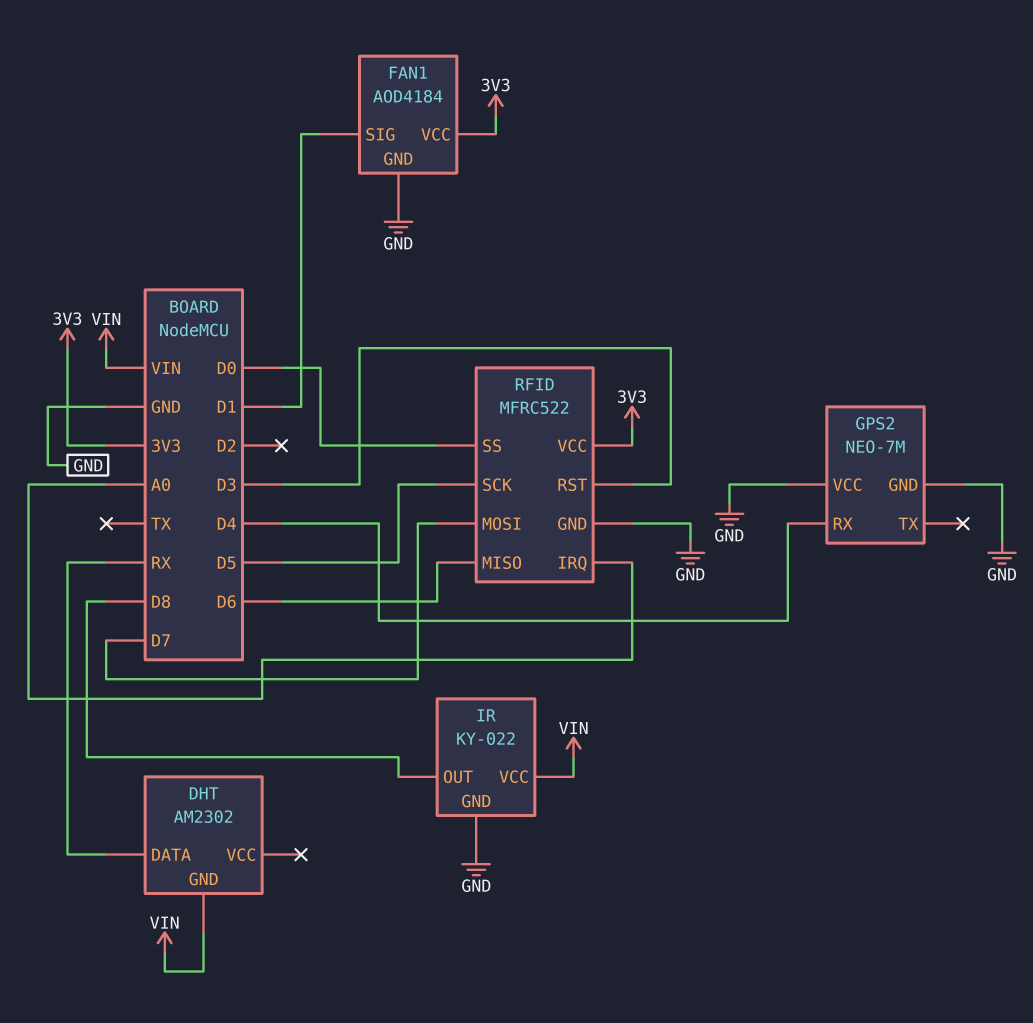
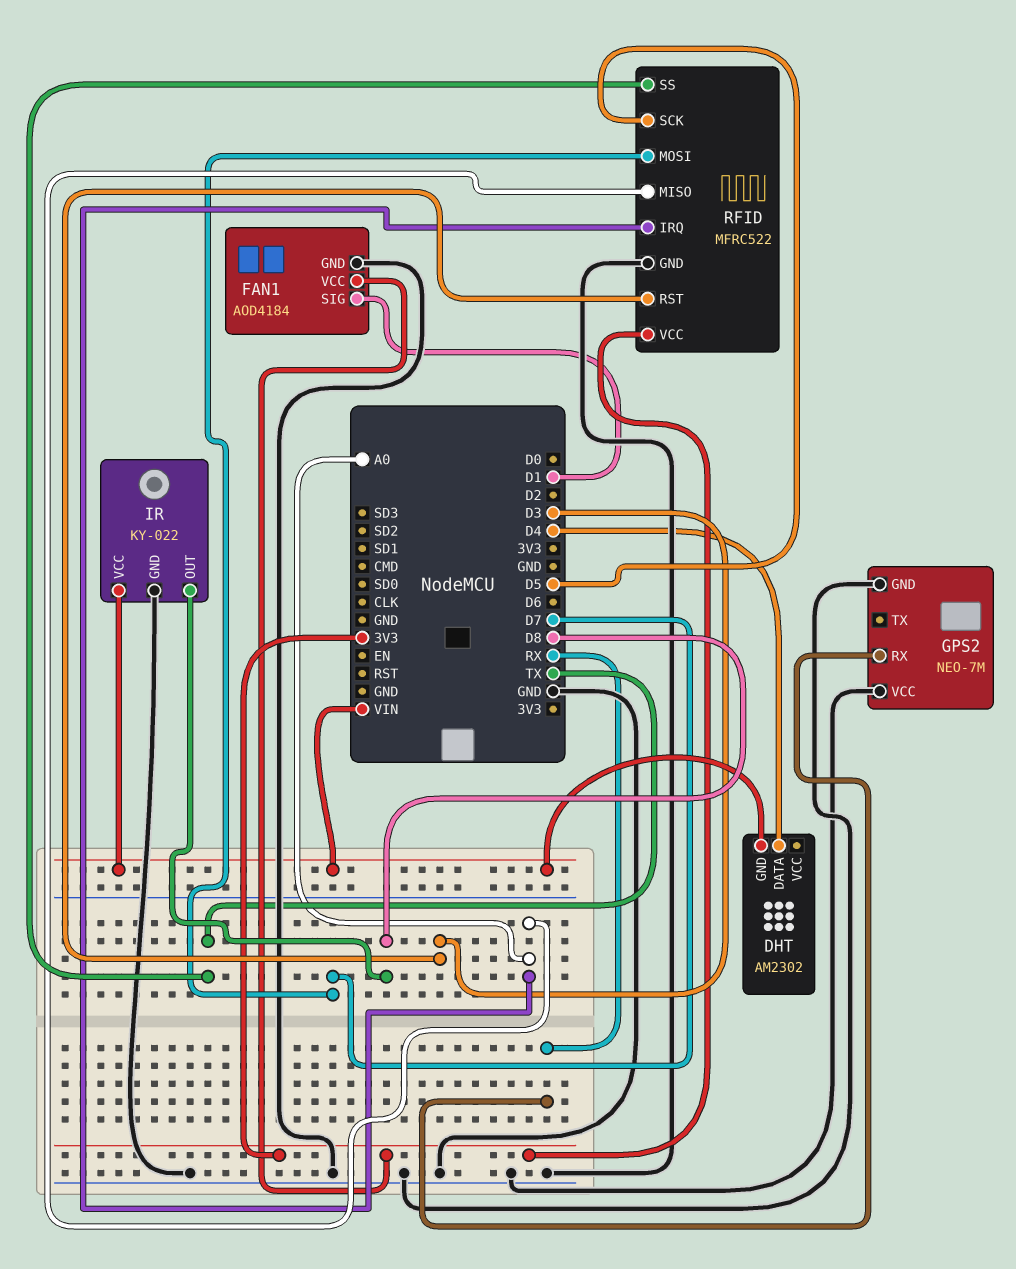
DHT pin DATA: RX -> D4
GPS2 pin RX: D4 -> RX
RFID pin MISO: D6 -> A0
RFID pin SS: D0 -> TX

